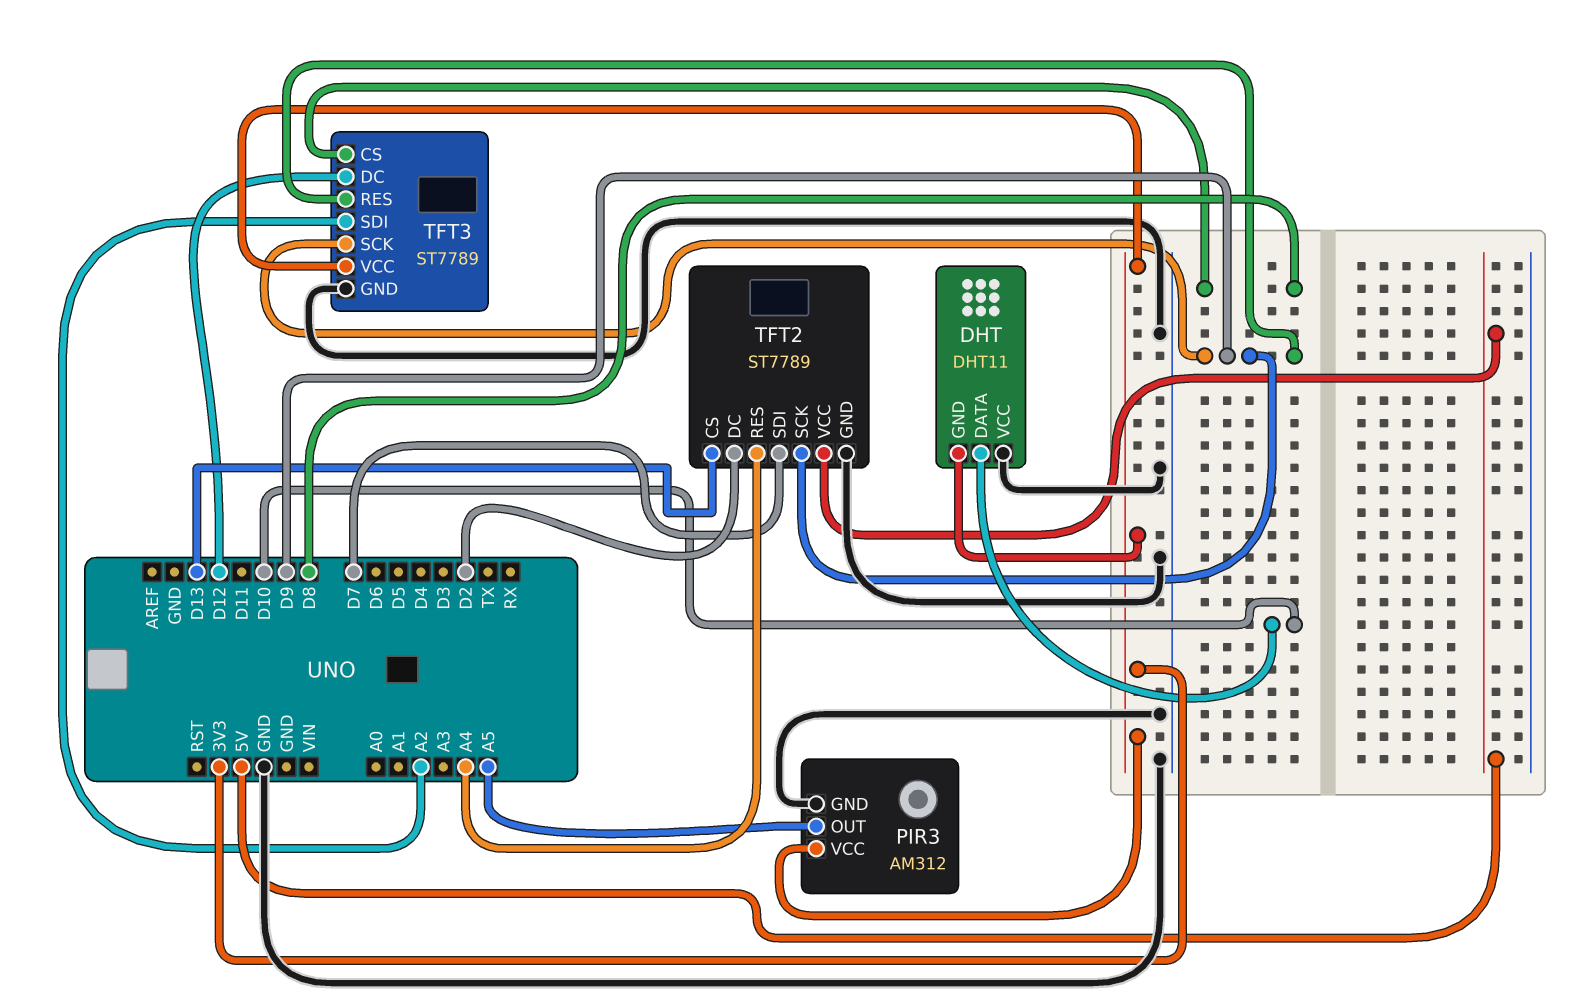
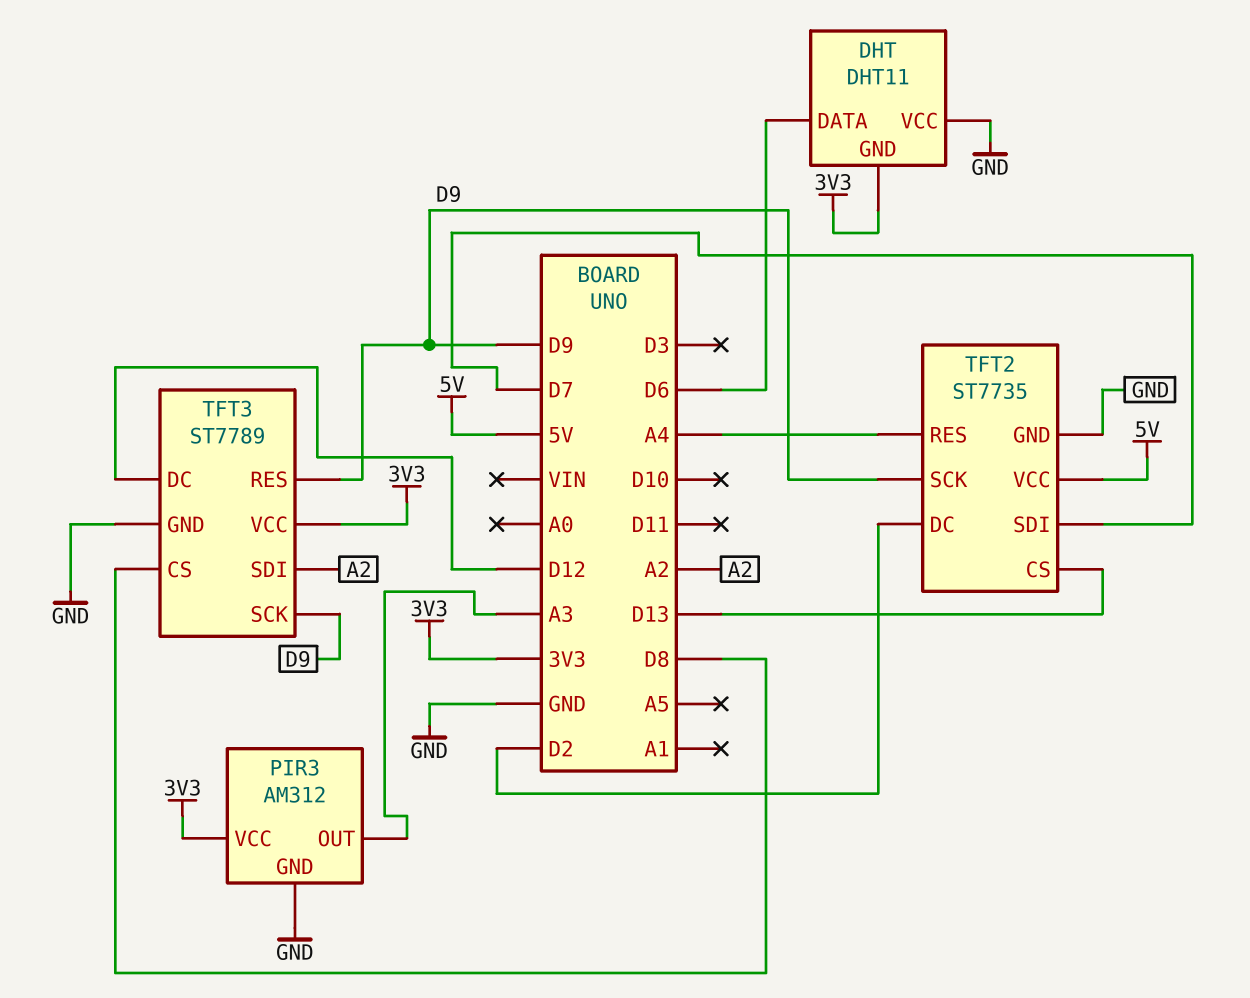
DHT pin DATA: D10 -> D6
PIR3 pin OUT: A5 -> A3
TFT2: ST7789 -> ST7735

